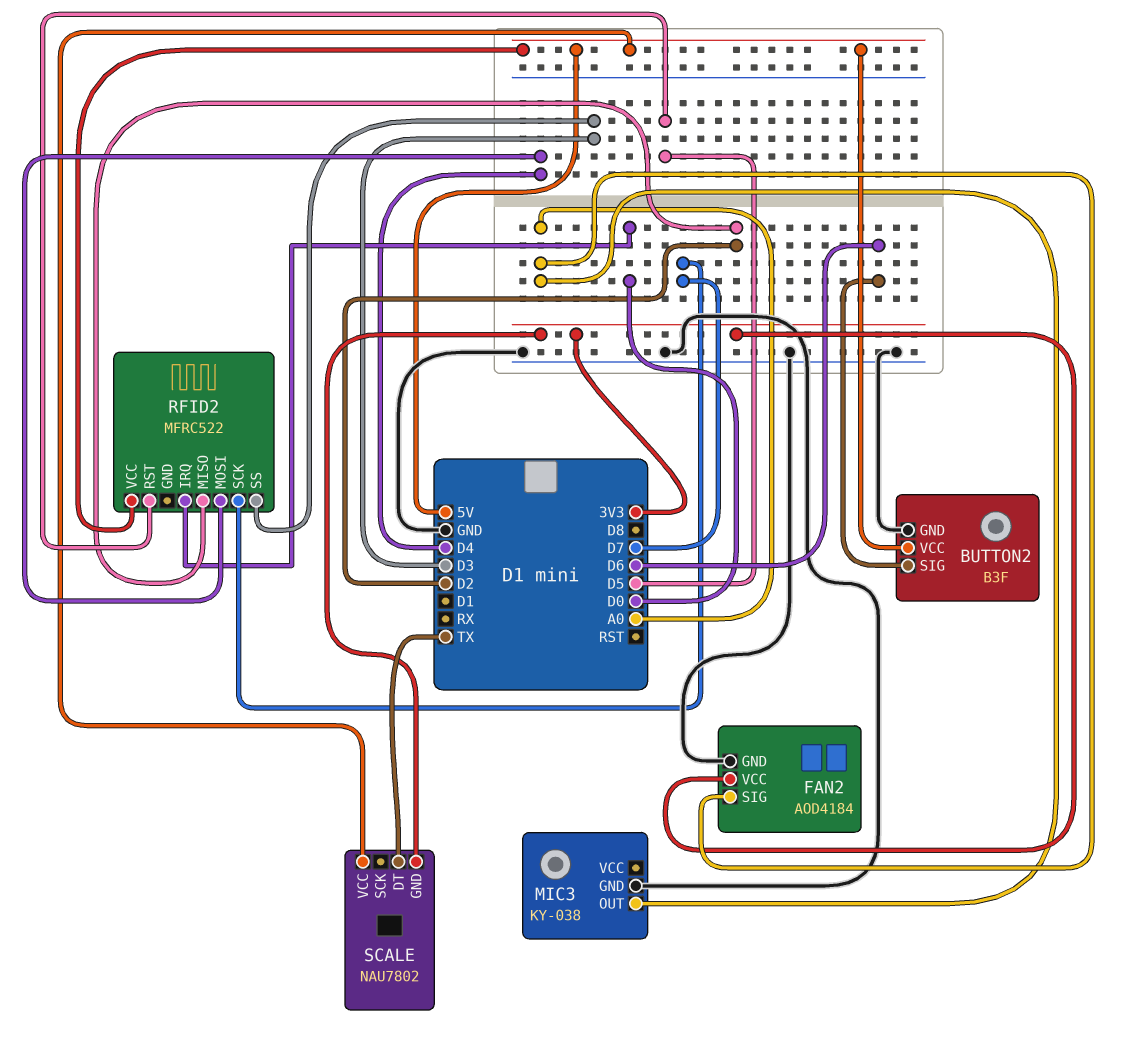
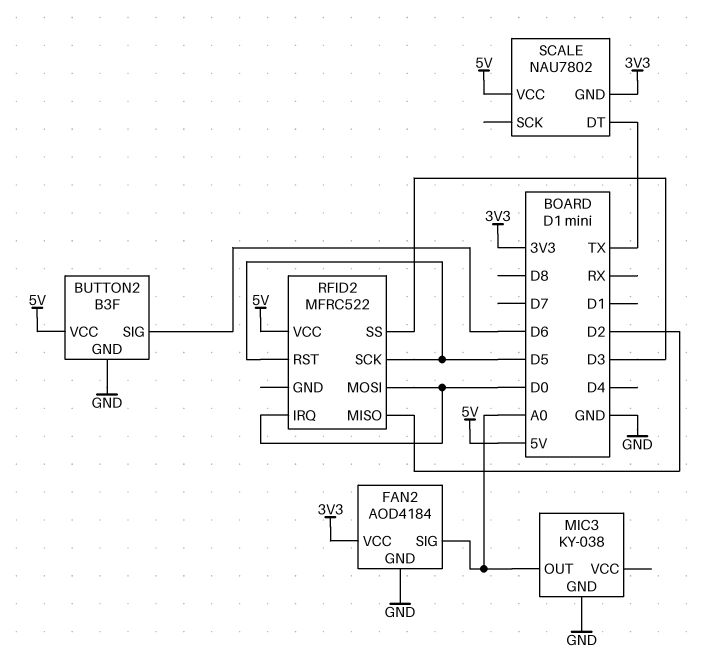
RFID2 pin MOSI: D4 -> D0
RFID2 pin SCK: D7 -> D5

